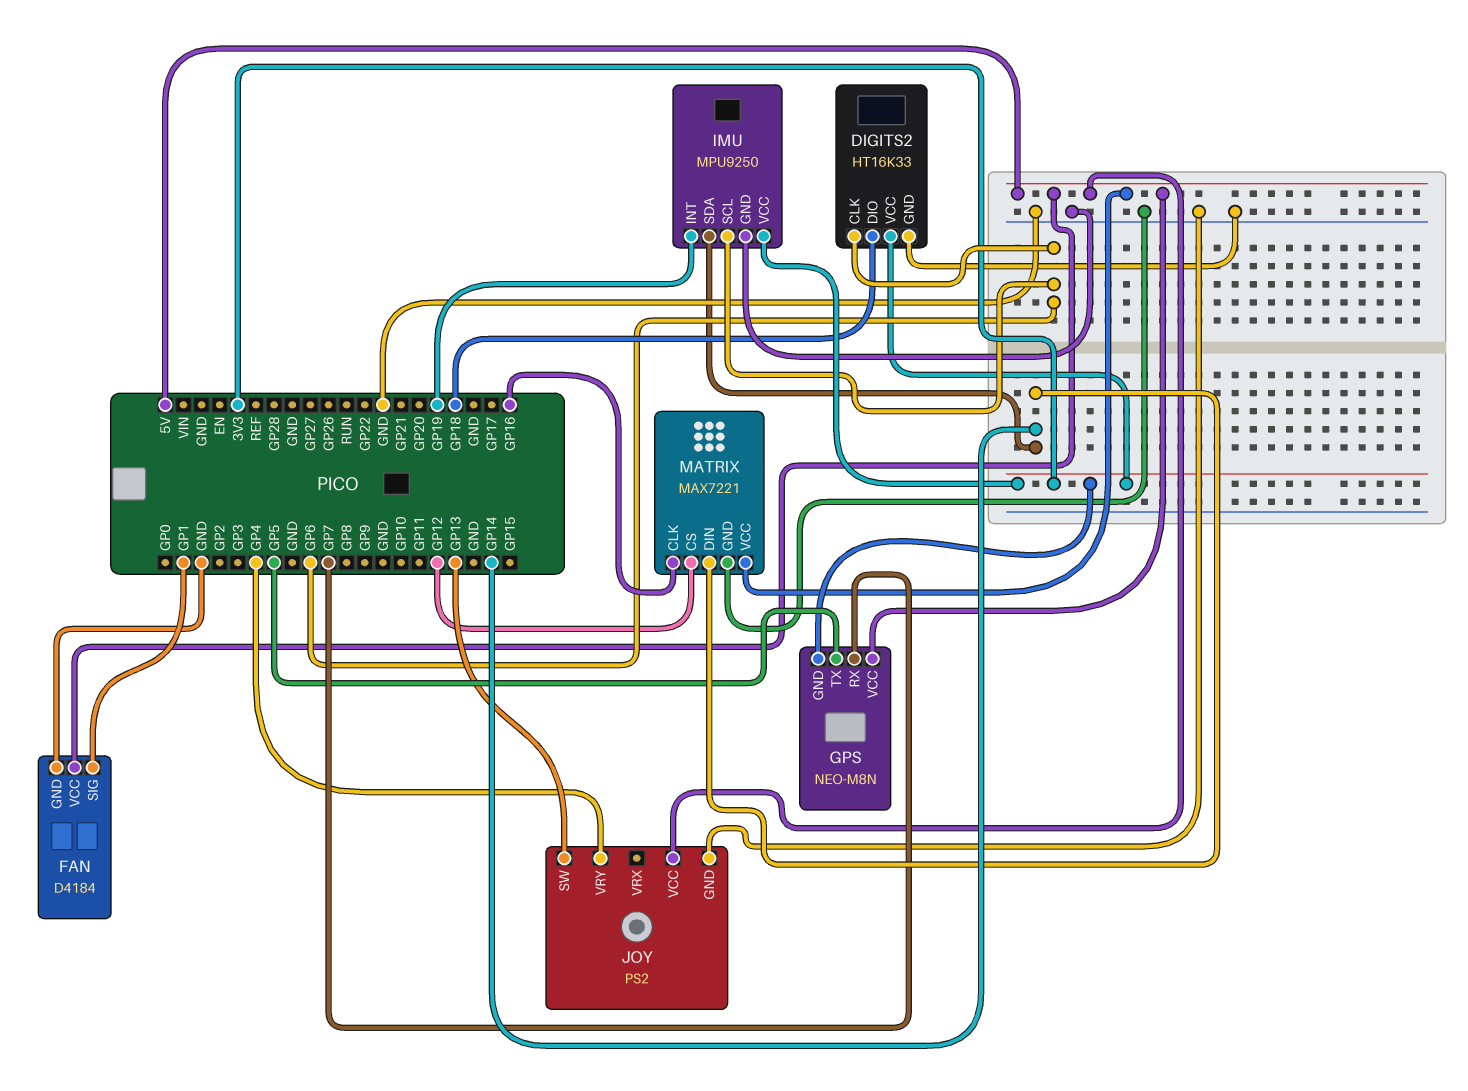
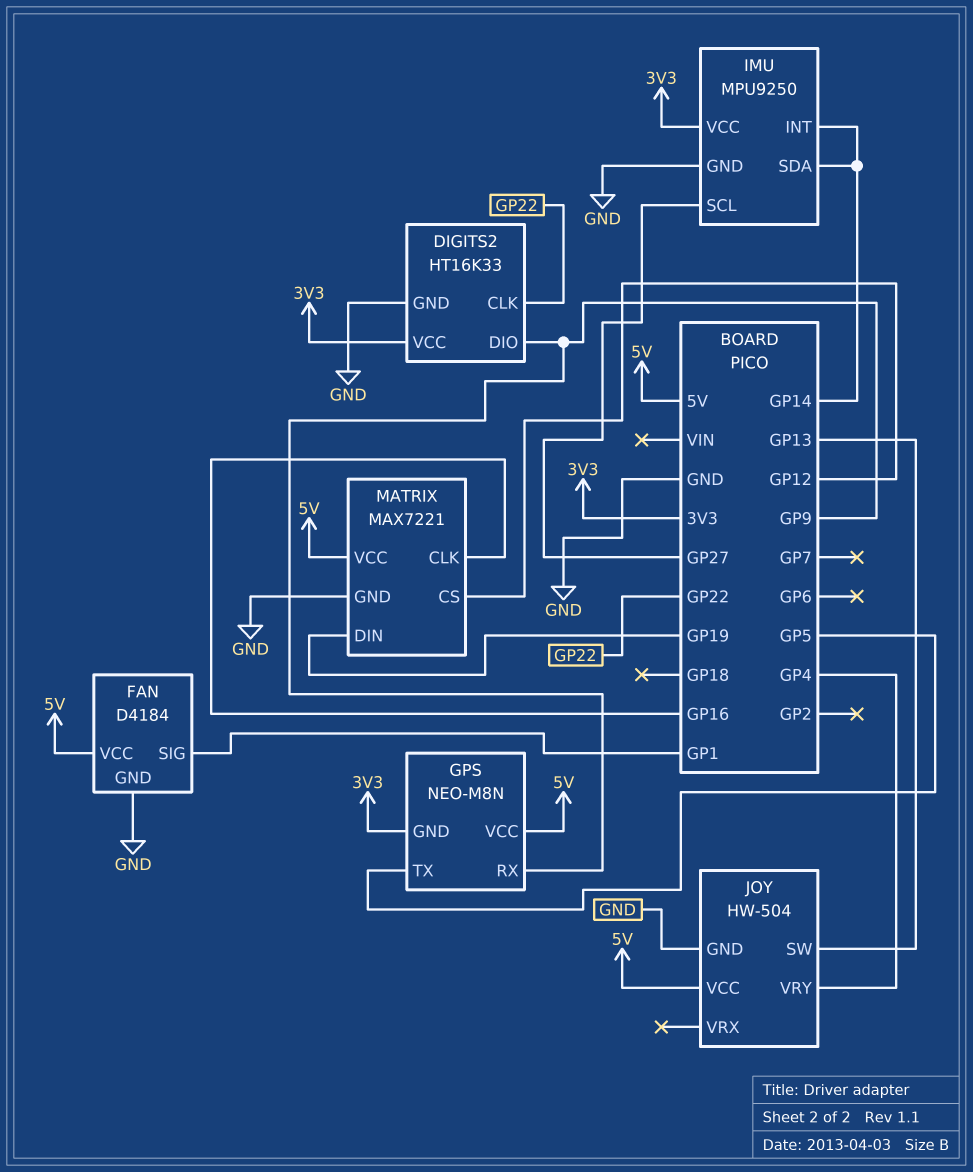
DIGITS2 pin CLK: GP6 -> GP22
DIGITS2 pin DIO: GP18 -> GP9
GPS pin RX: GP7 -> GP9
IMU pin INT: GP19 -> GP14
IMU pin SCL: GP6 -> GP27
JOY: PS2 -> HW-504
MATRIX pin DIN: GP14 -> GP19

